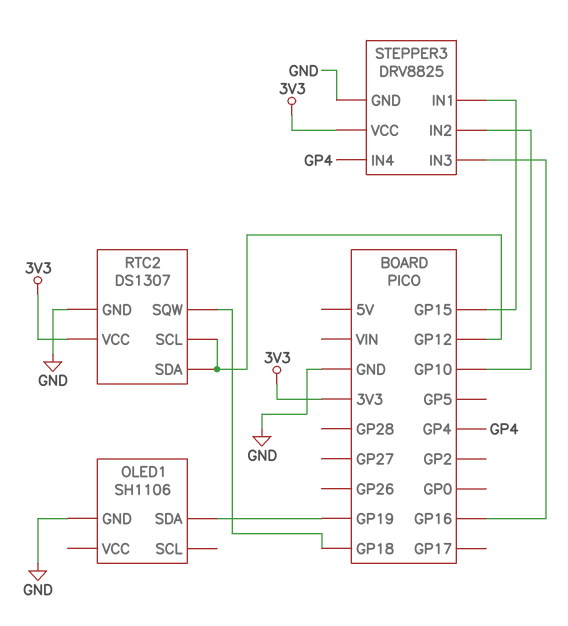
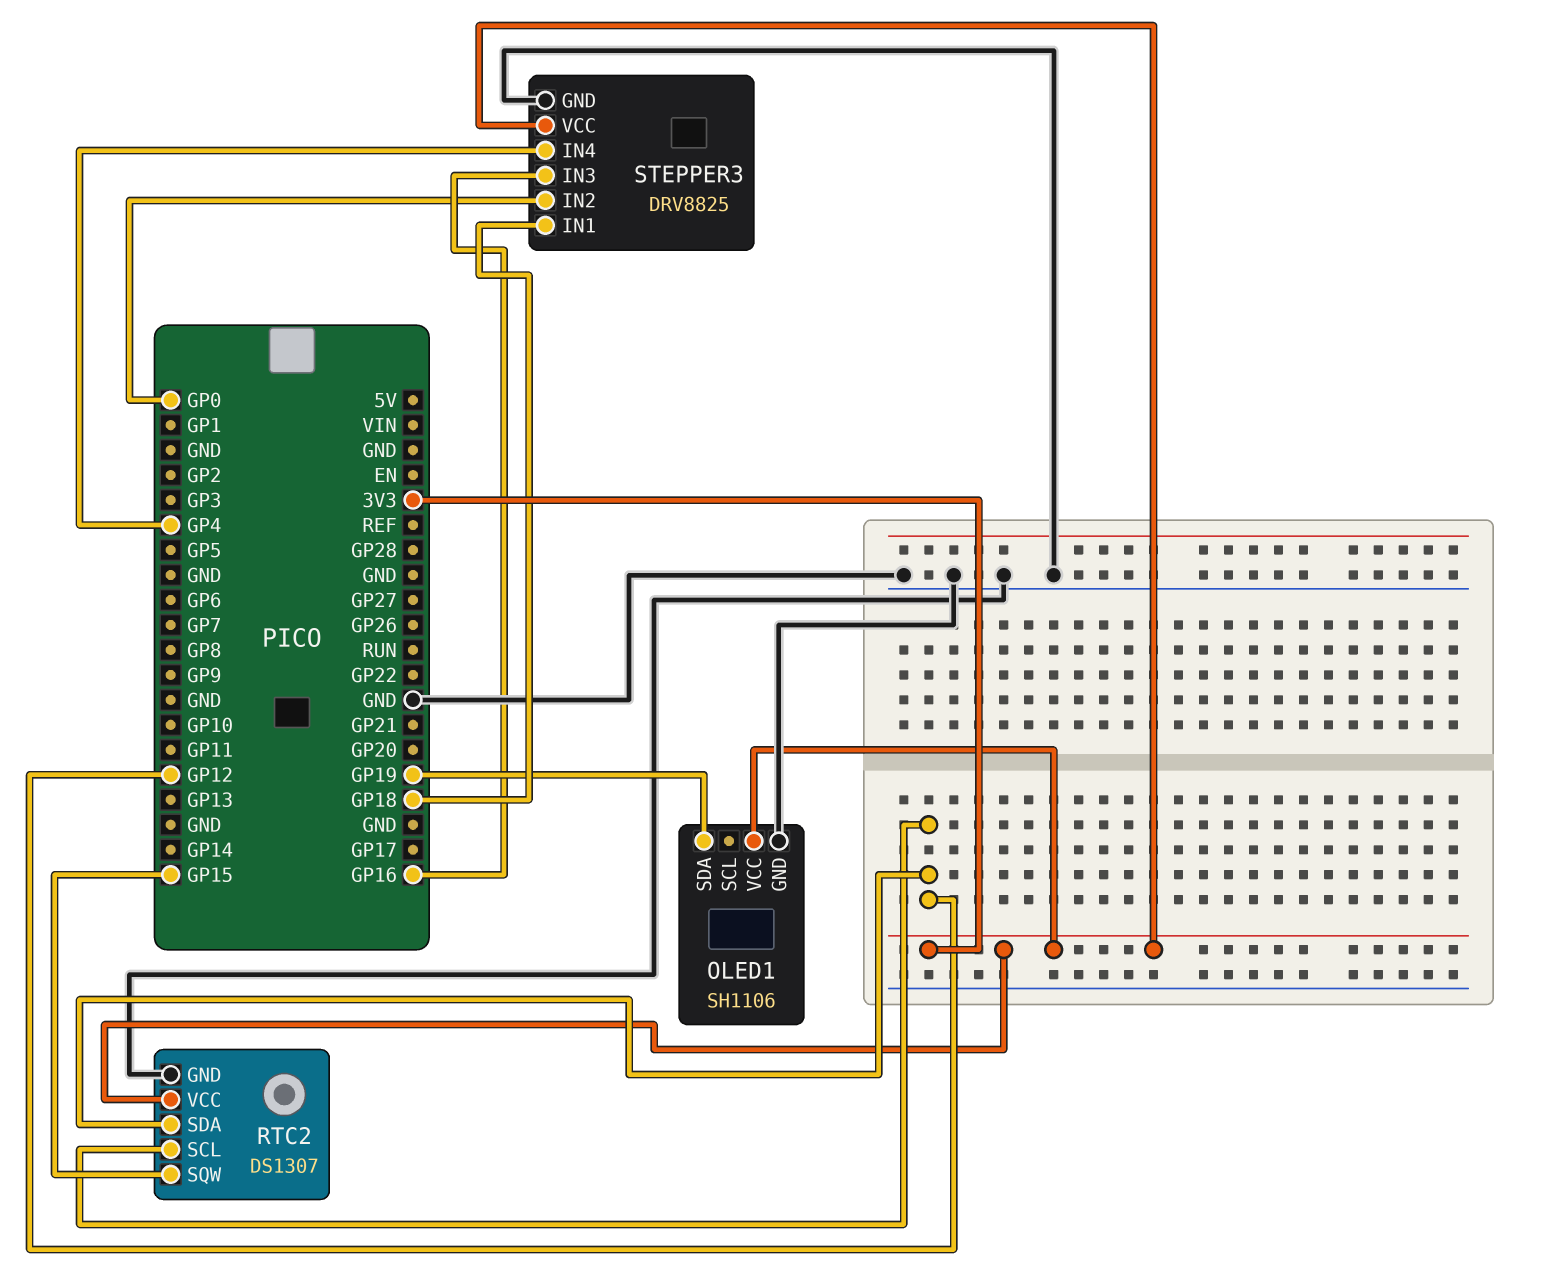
OLED1 pin VCC: none -> 3V3
RTC2 pin SQW: GP18 -> GP15
STEPPER3 pin IN1: GP15 -> GP18
STEPPER3 pin IN2: GP10 -> GP0

